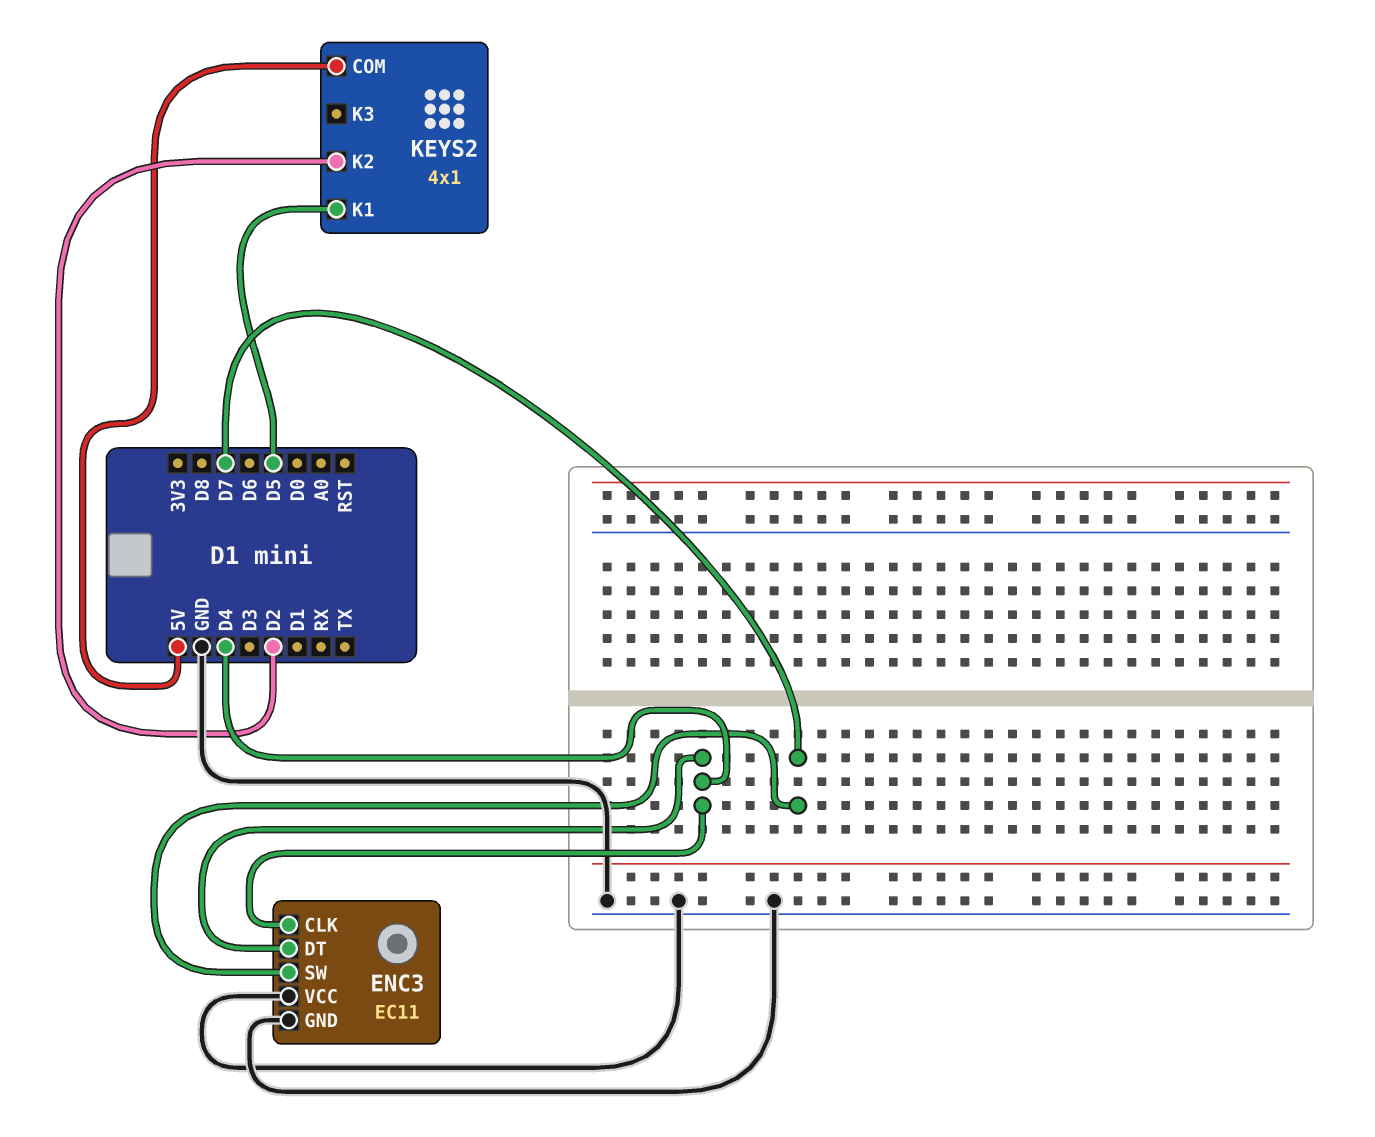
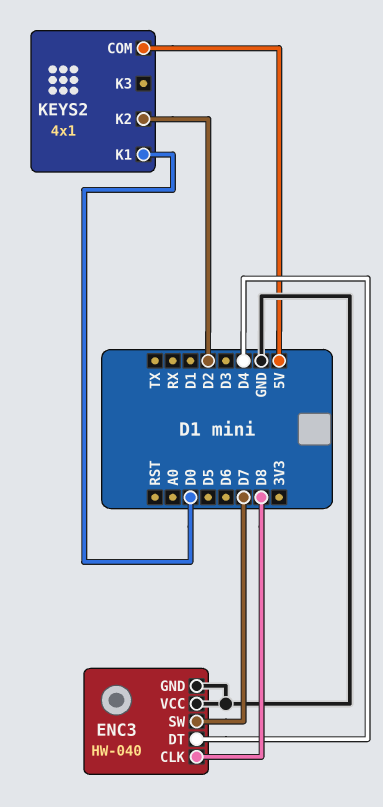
ENC3: EC11 -> HW-040
ENC3 pin CLK: D4 -> D8
KEYS2 pin K1: D5 -> D0

